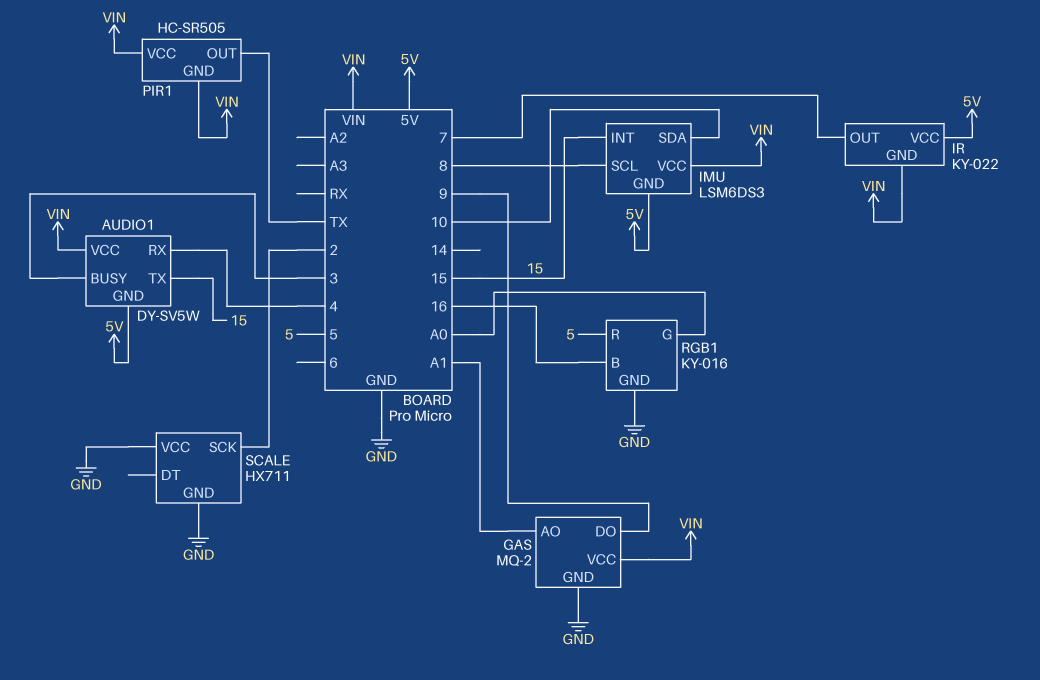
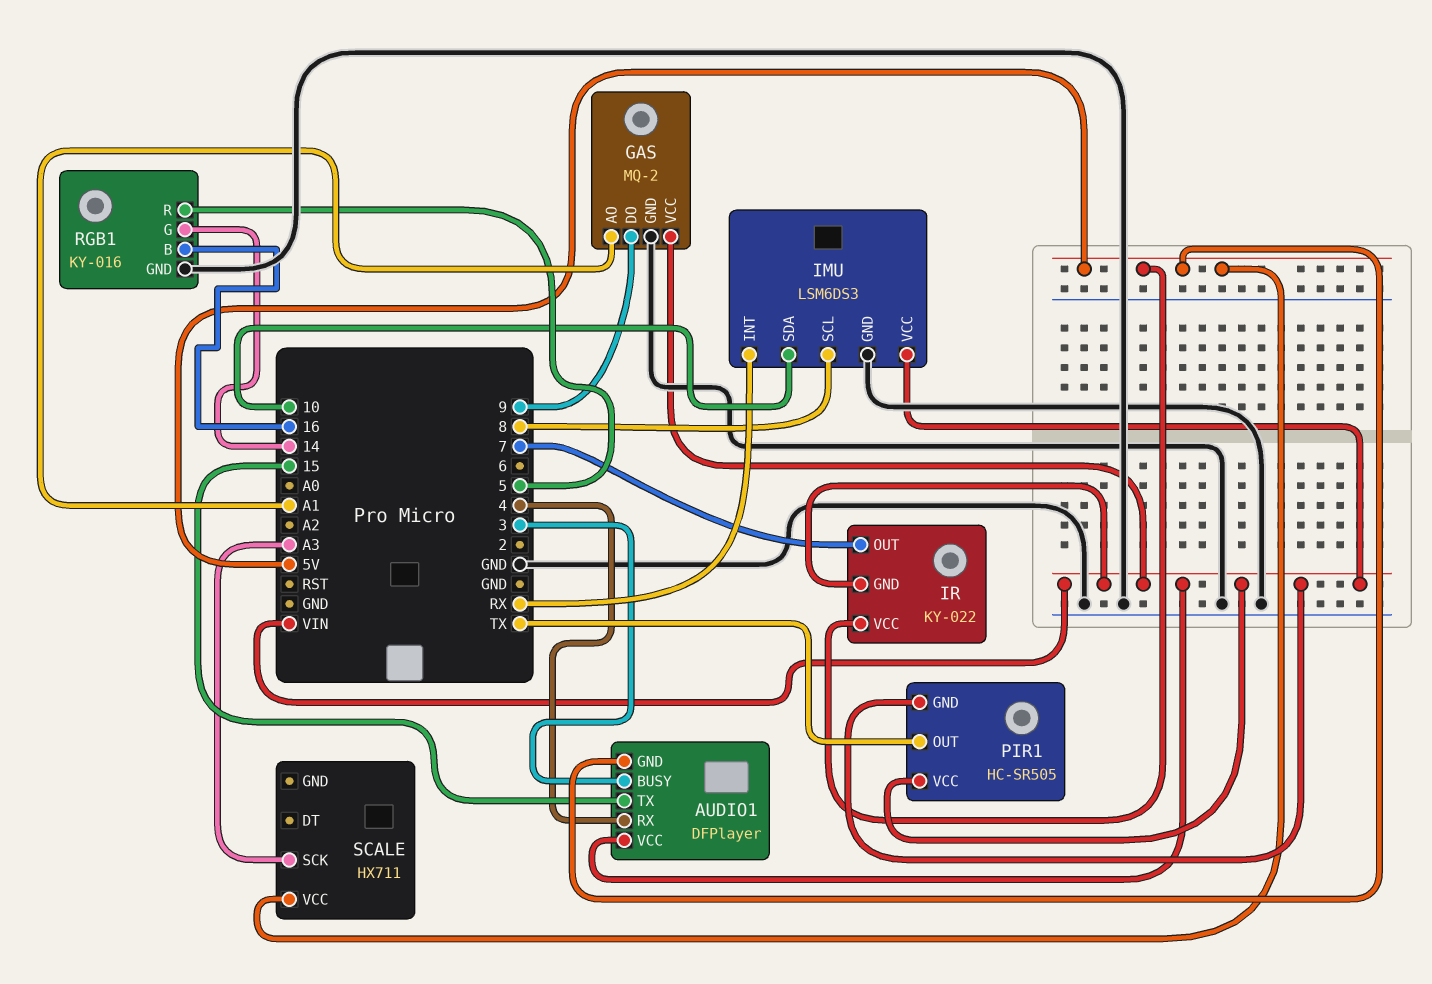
AUDIO1: DY-SV5W -> DFPlayer
IMU pin GND: 5V -> GND
IMU pin INT: 15 -> RX
RGB1 pin G: A0 -> 14
SCALE pin GND: GND -> none
SCALE pin SCK: 2 -> A3
SCALE pin VCC: GND -> 5V

